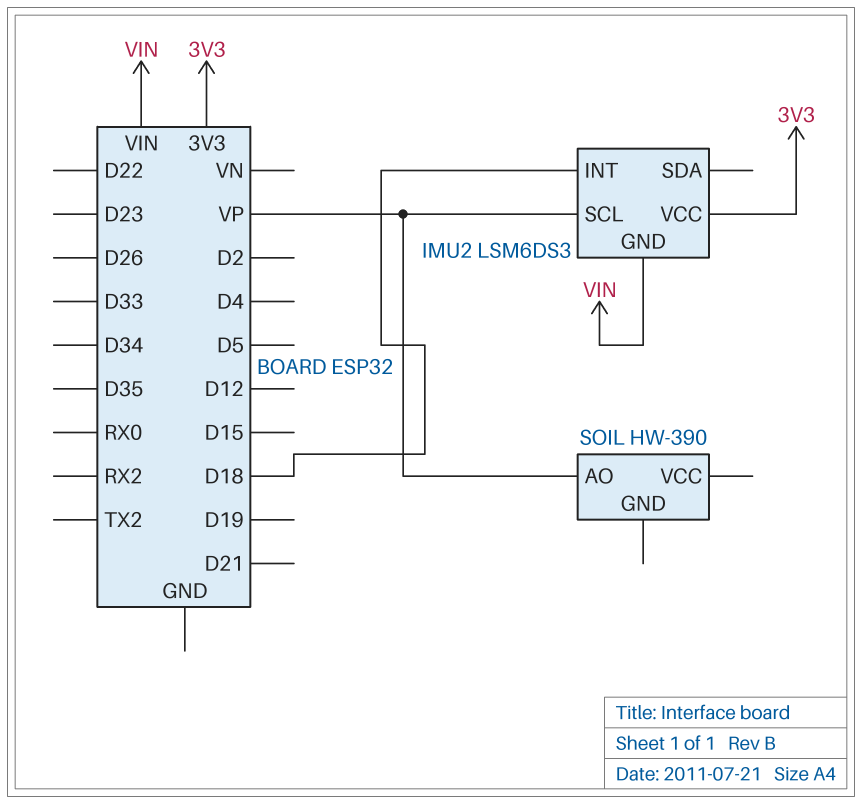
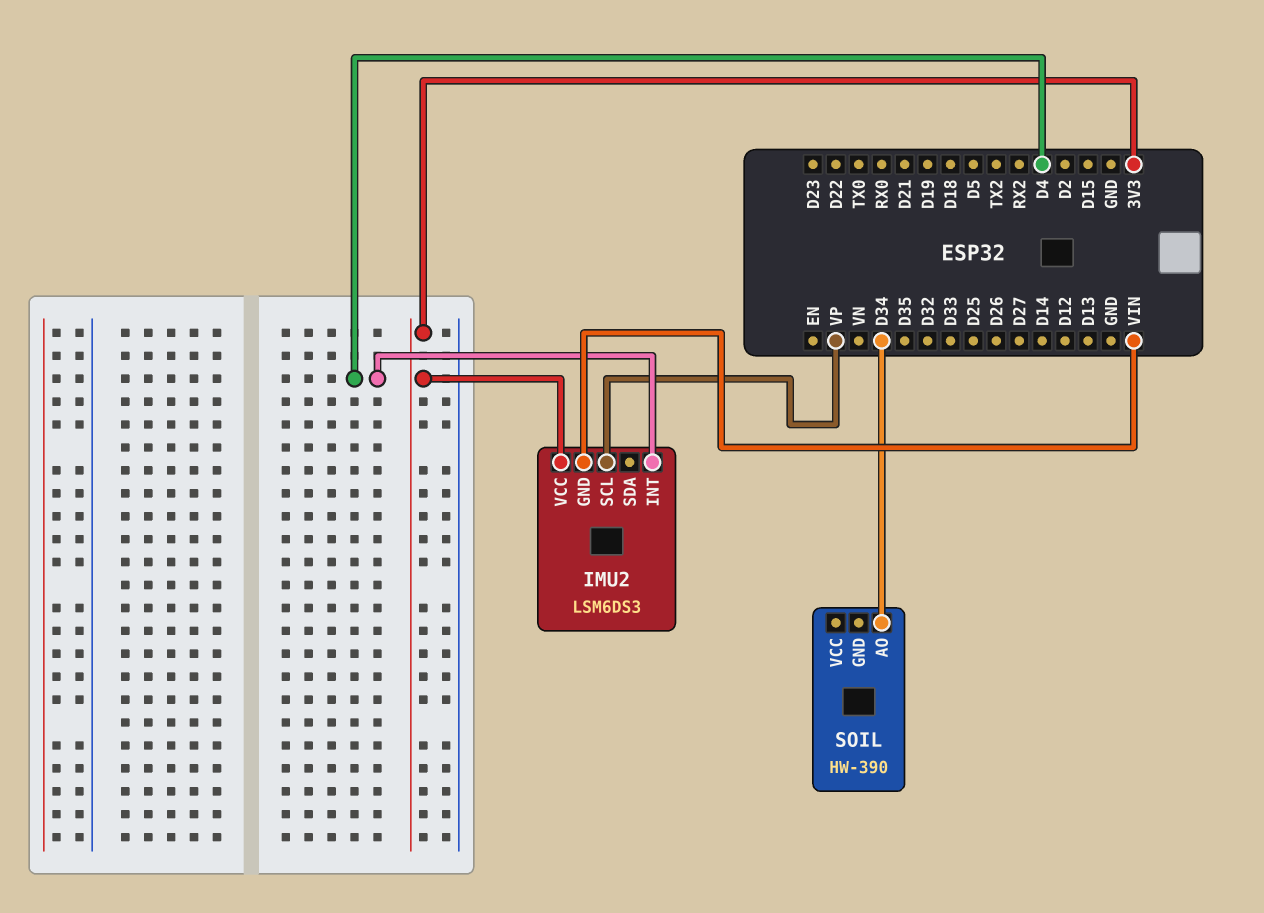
IMU2 pin INT: D18 -> D4
SOIL pin AO: VP -> D34

